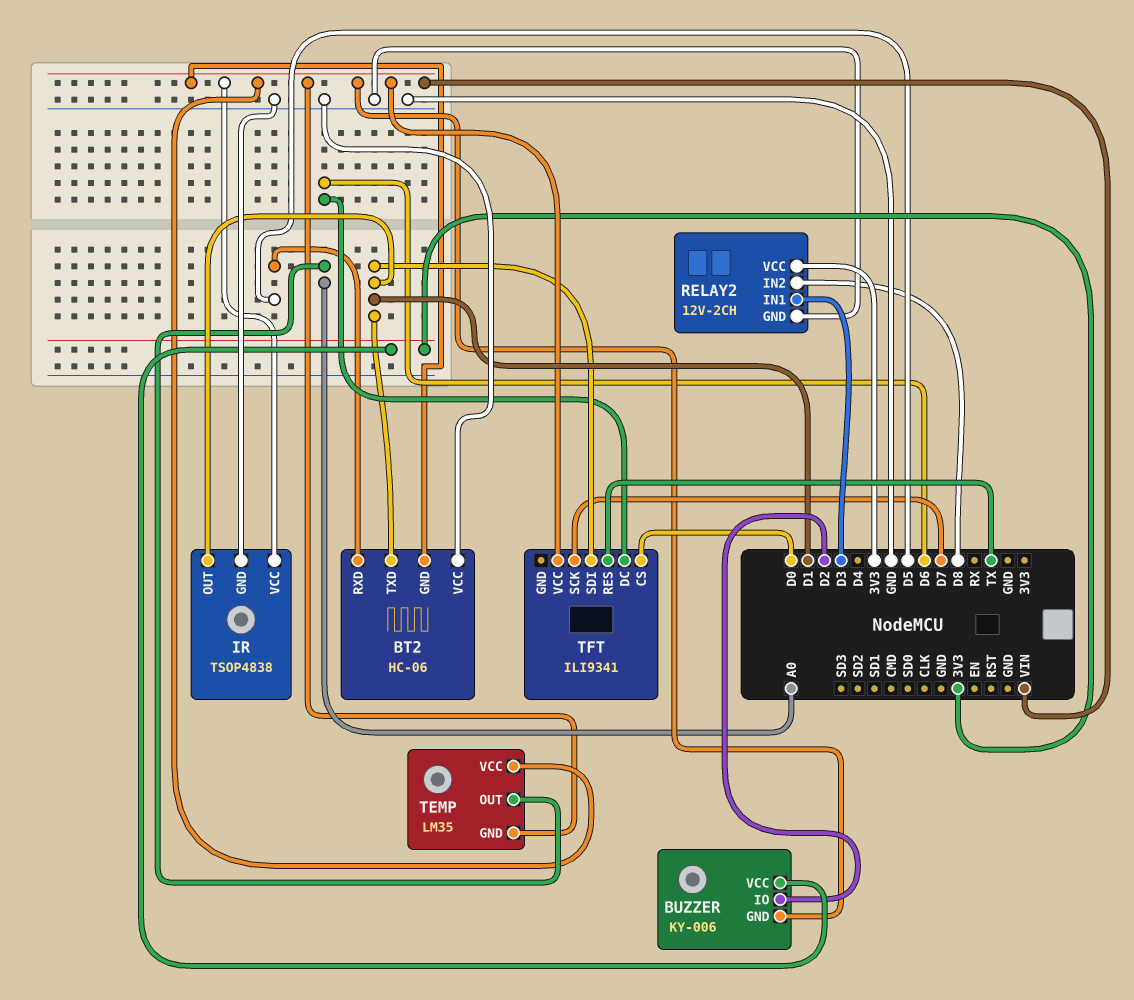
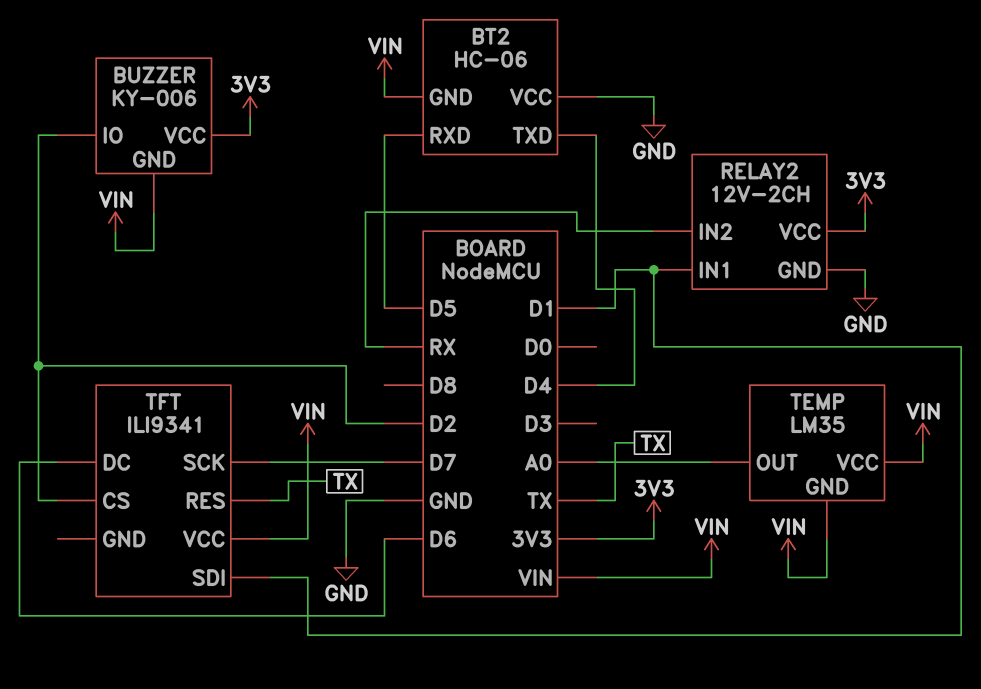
BT2 pin TXD: D1 -> D4
IR: TSOP4838 -> none
IR pin GND: GND -> none
IR pin OUT: D1 -> none
IR pin VCC: VIN -> none
RELAY2 pin IN1: D3 -> D1
RELAY2 pin IN2: D8 -> RX
TFT pin CS: D0 -> D2

